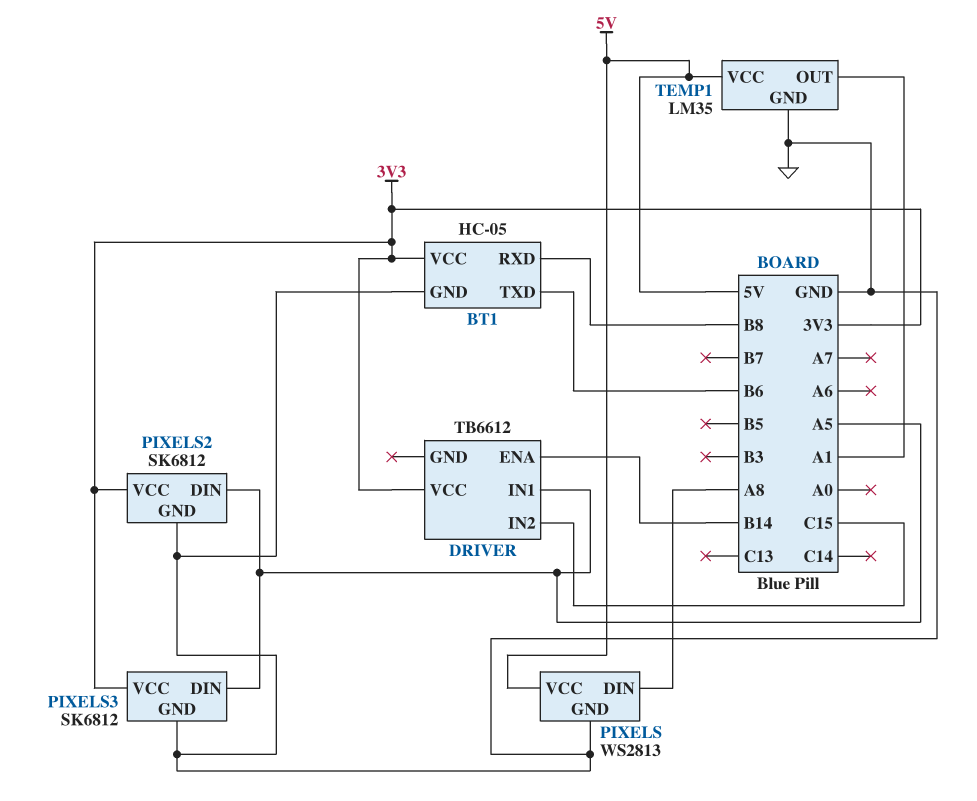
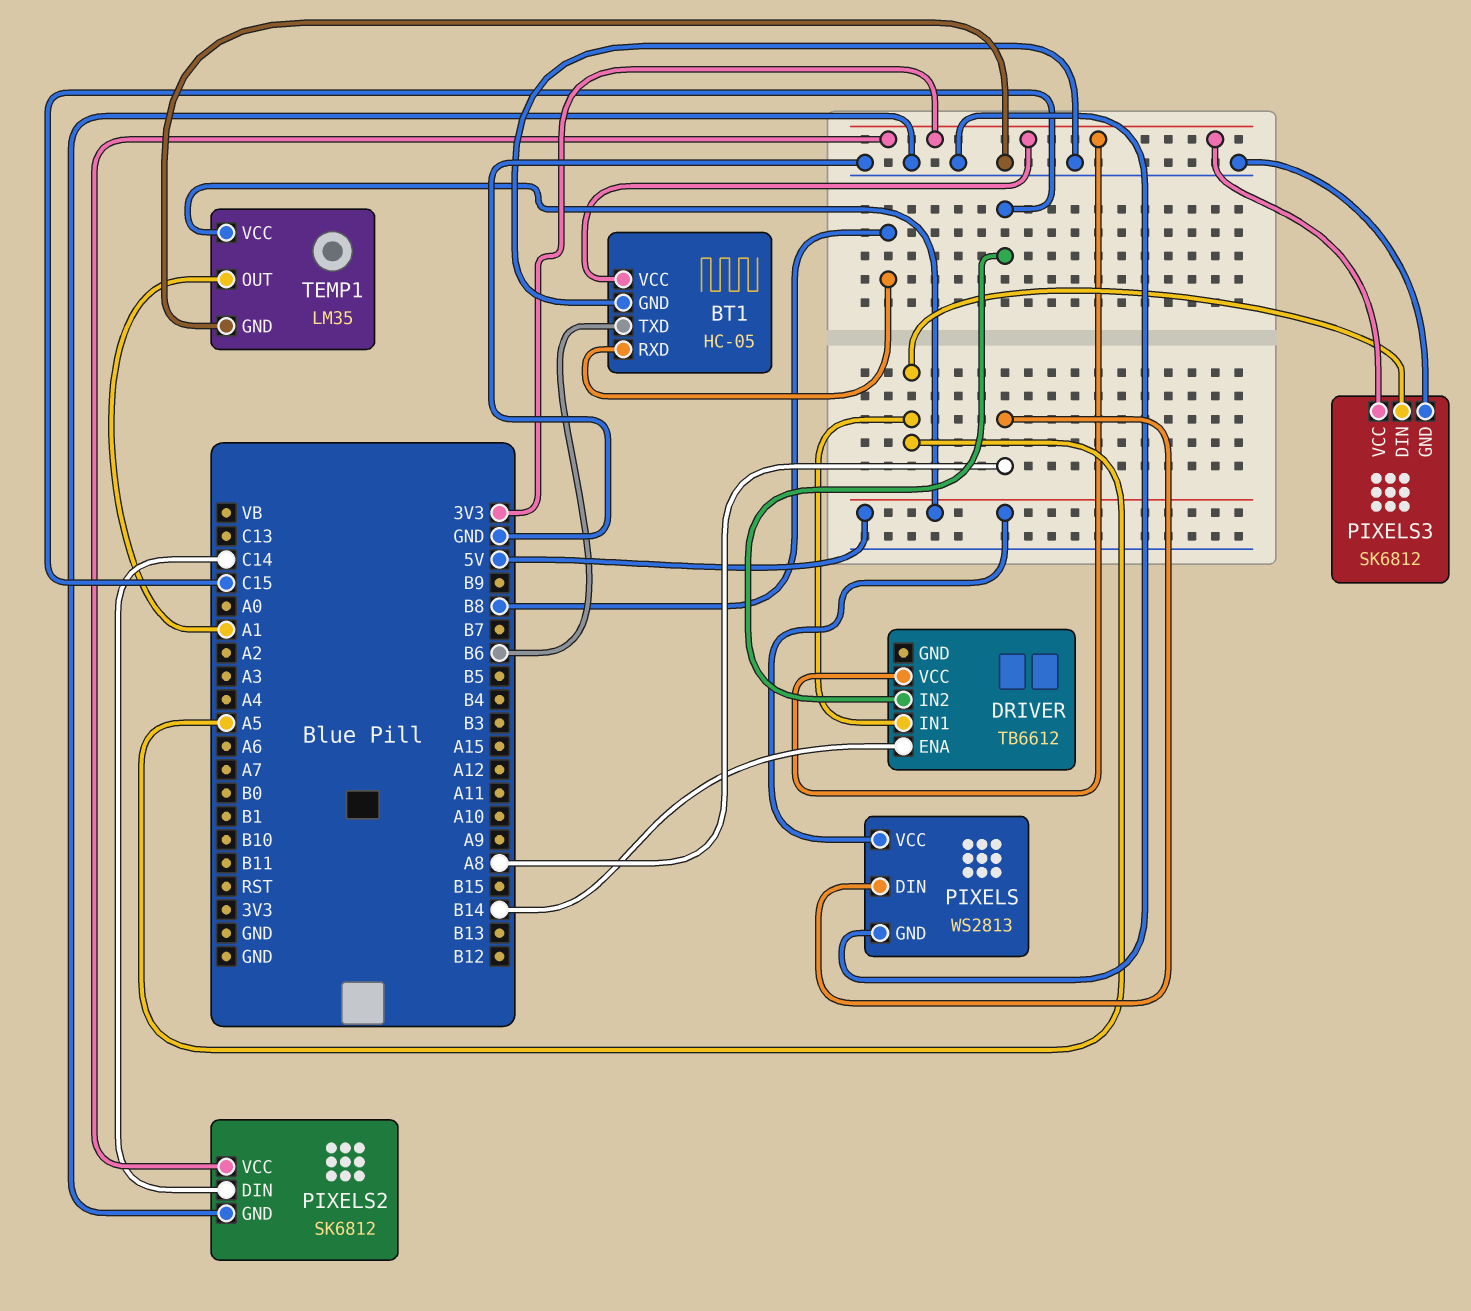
PIXELS2 pin DIN: A5 -> C14

